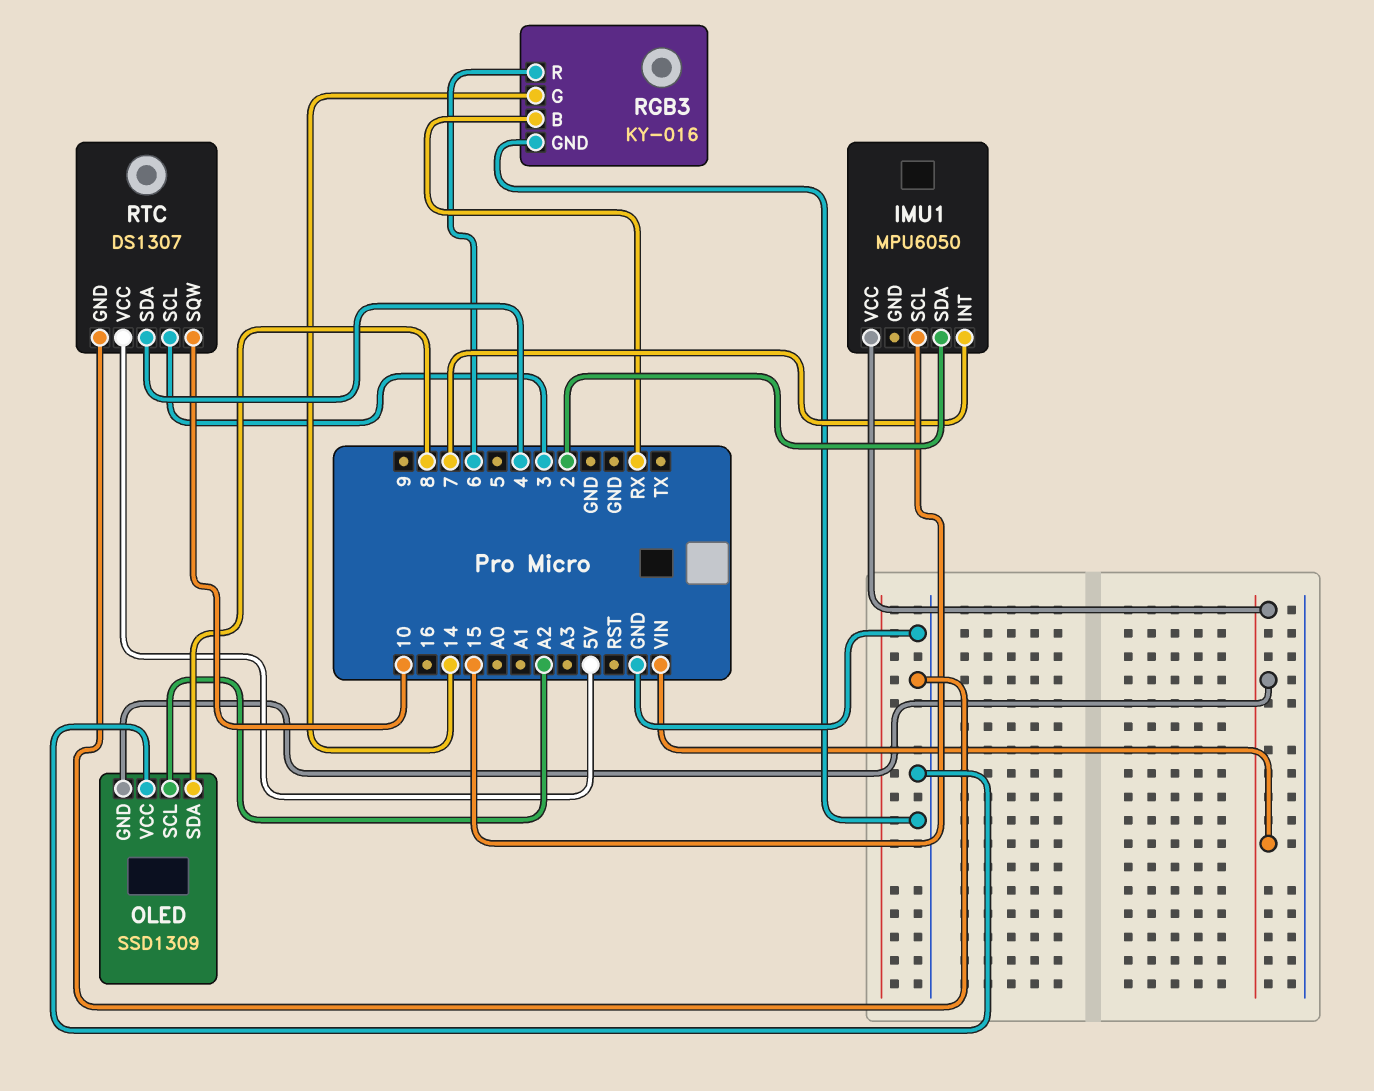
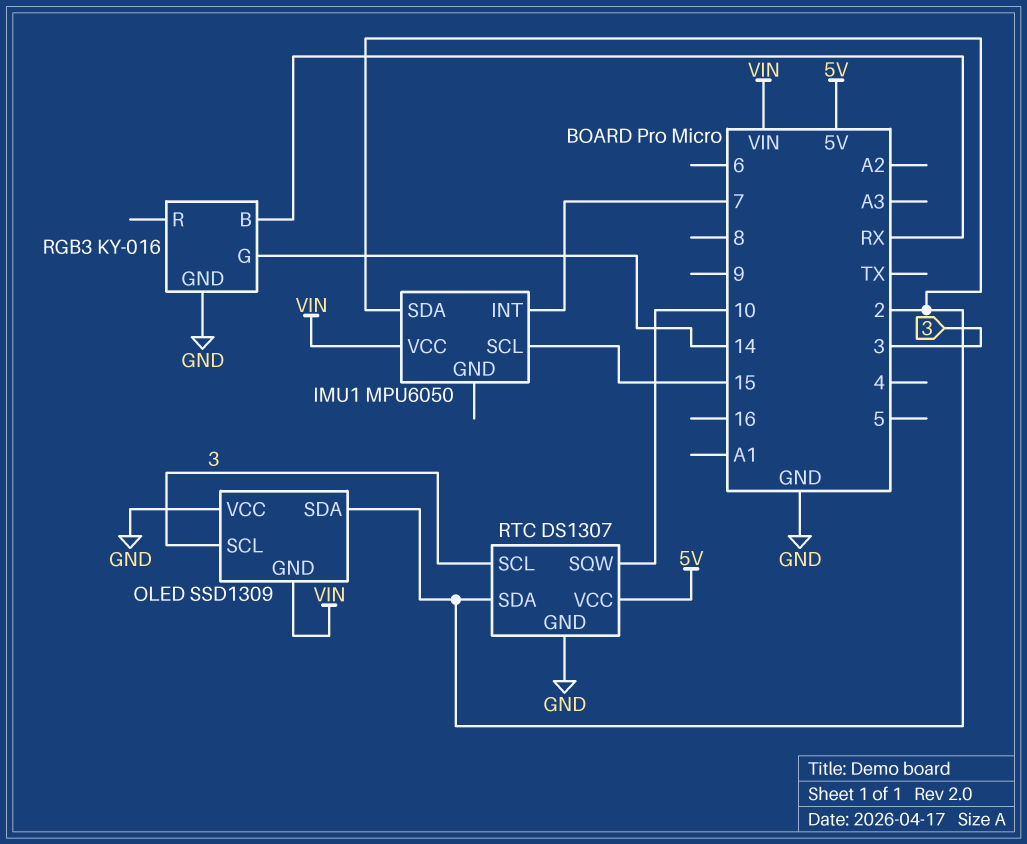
OLED pin SCL: A2 -> 3
OLED pin SDA: 8 -> 2
RGB3 pin R: 6 -> none
RTC pin SDA: 4 -> 2

